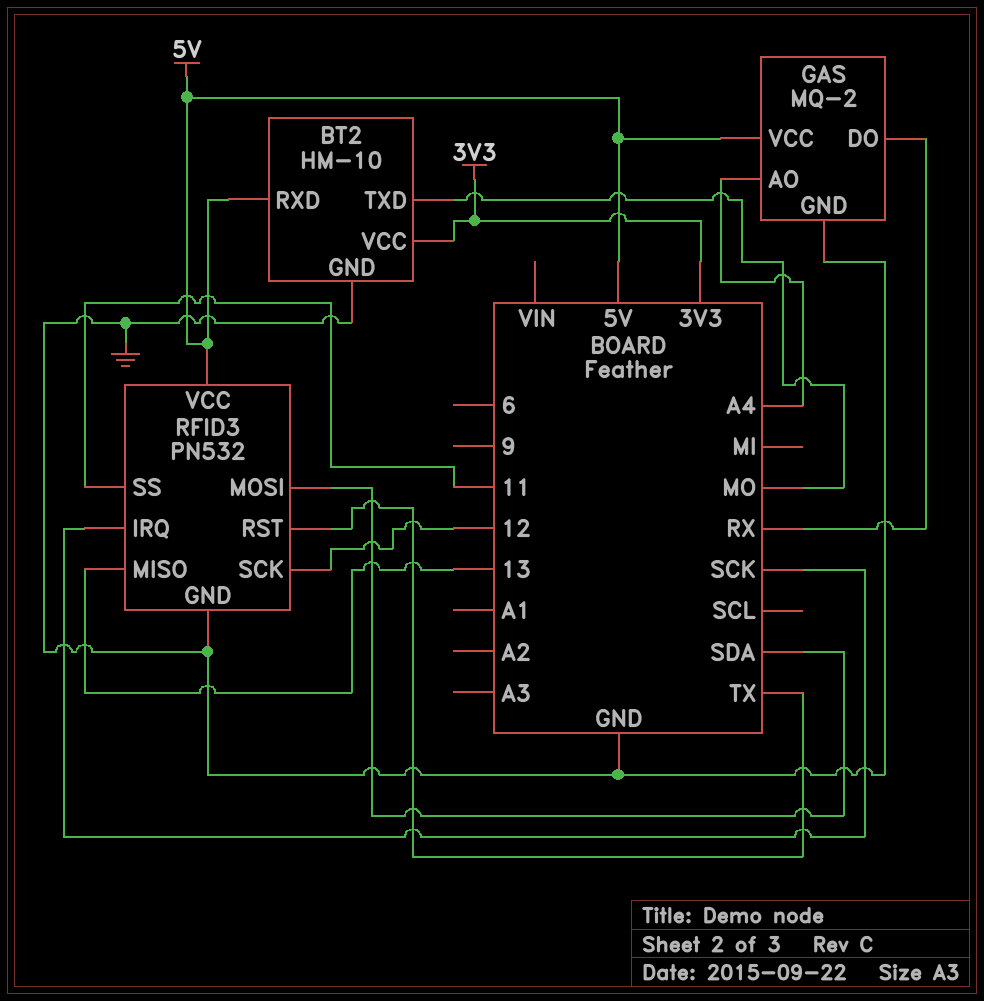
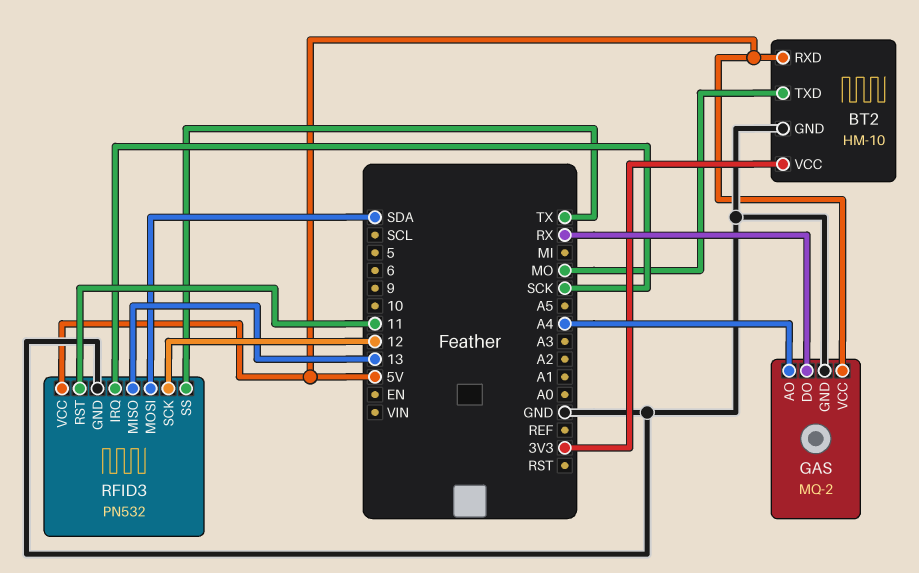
RFID3 pin RST: TX -> 11
RFID3 pin SS: 11 -> TX

